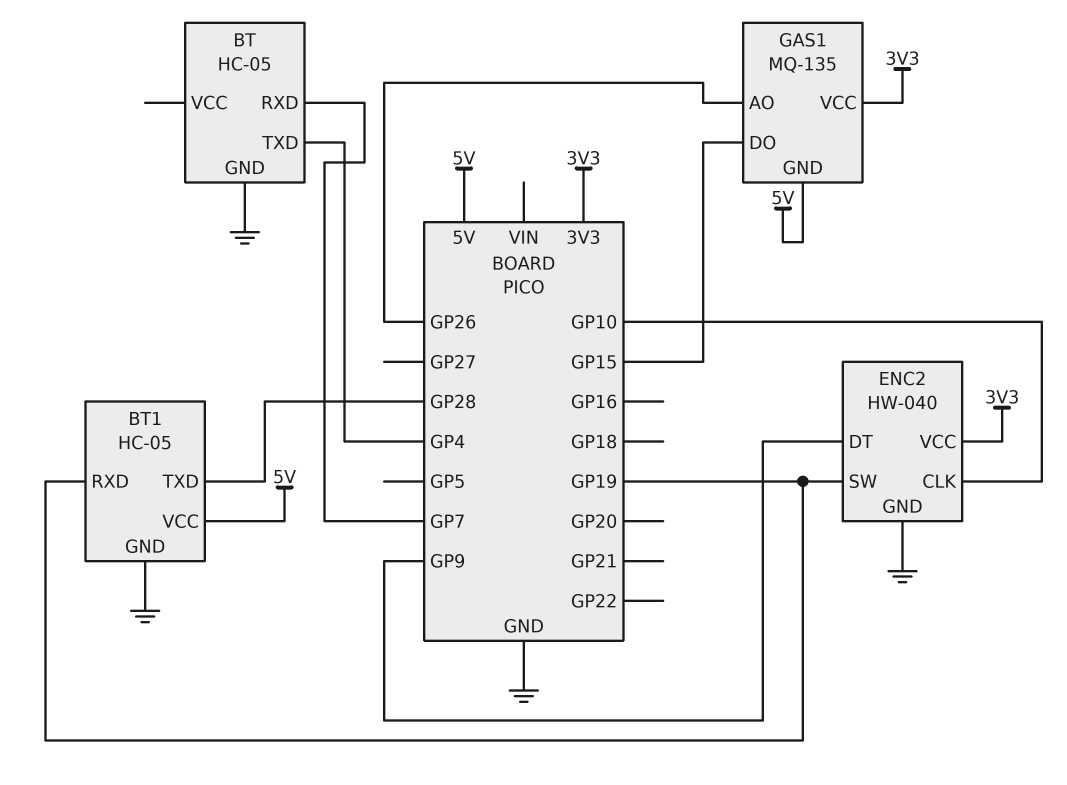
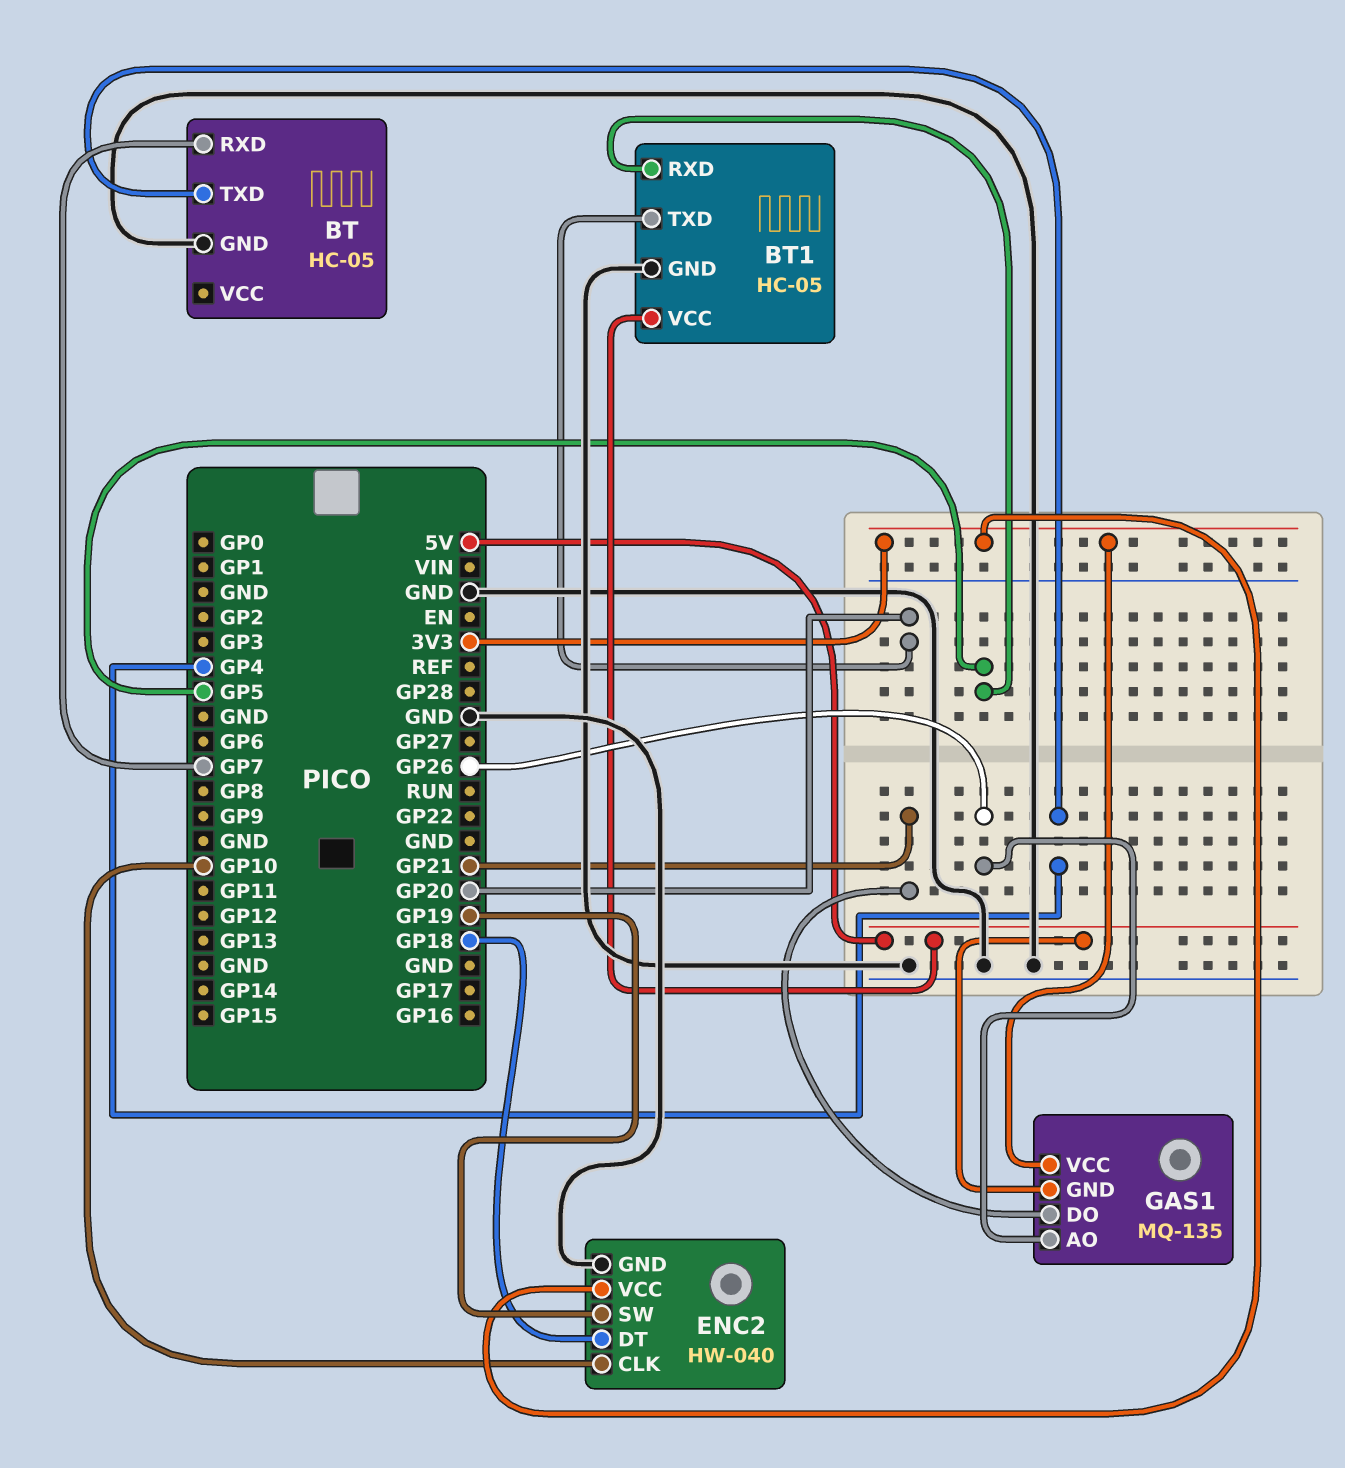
BT1 pin RXD: GP19 -> GP5
BT1 pin TXD: GP28 -> GP20
ENC2 pin DT: GP9 -> GP18
GAS1 pin DO: GP15 -> GP21

